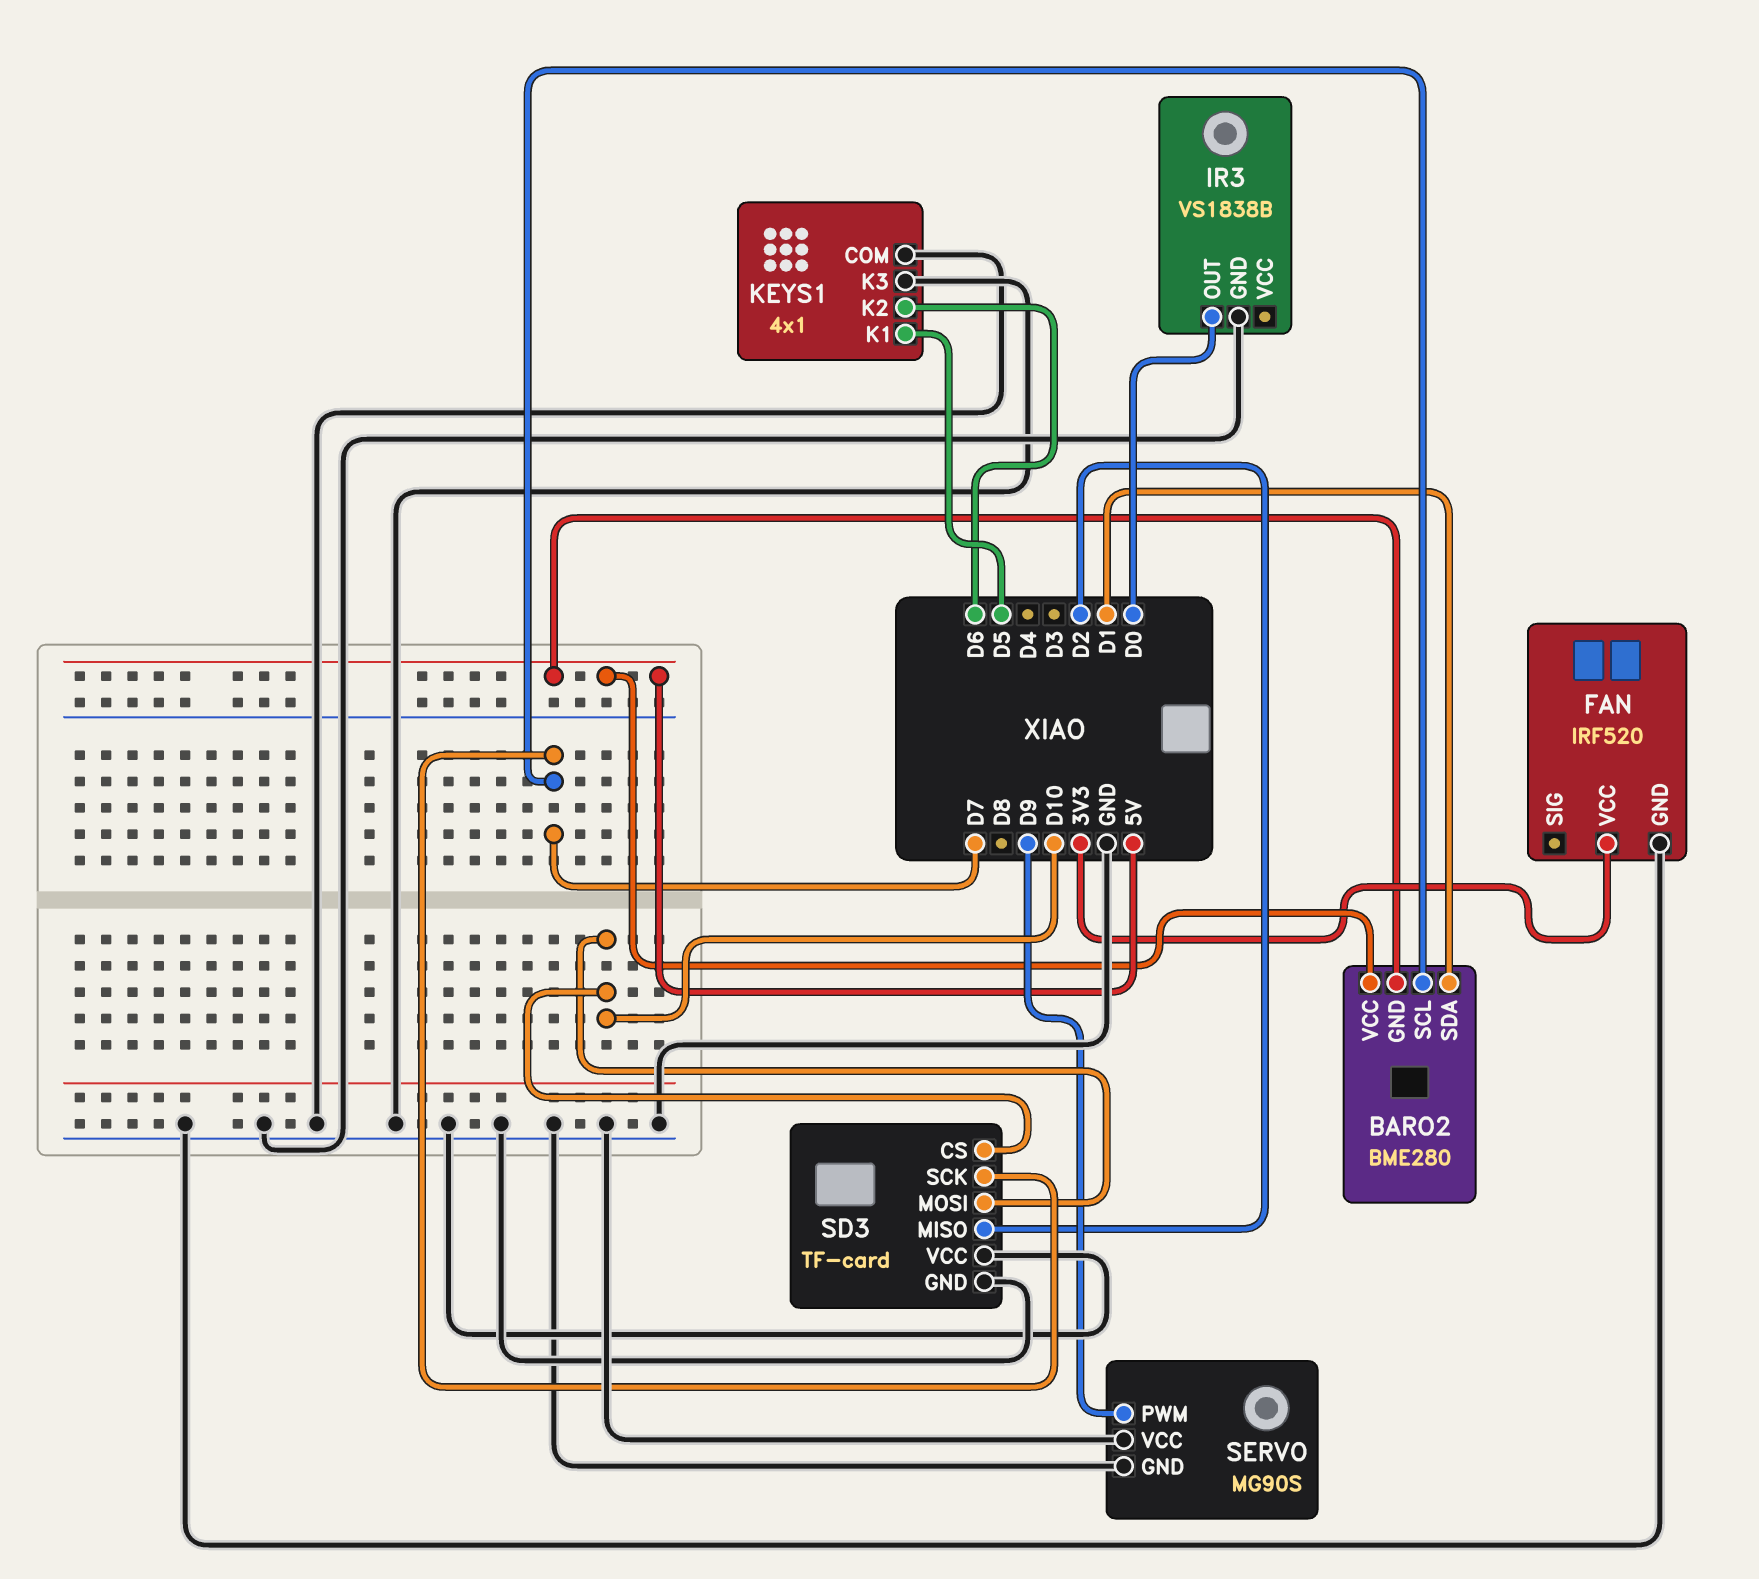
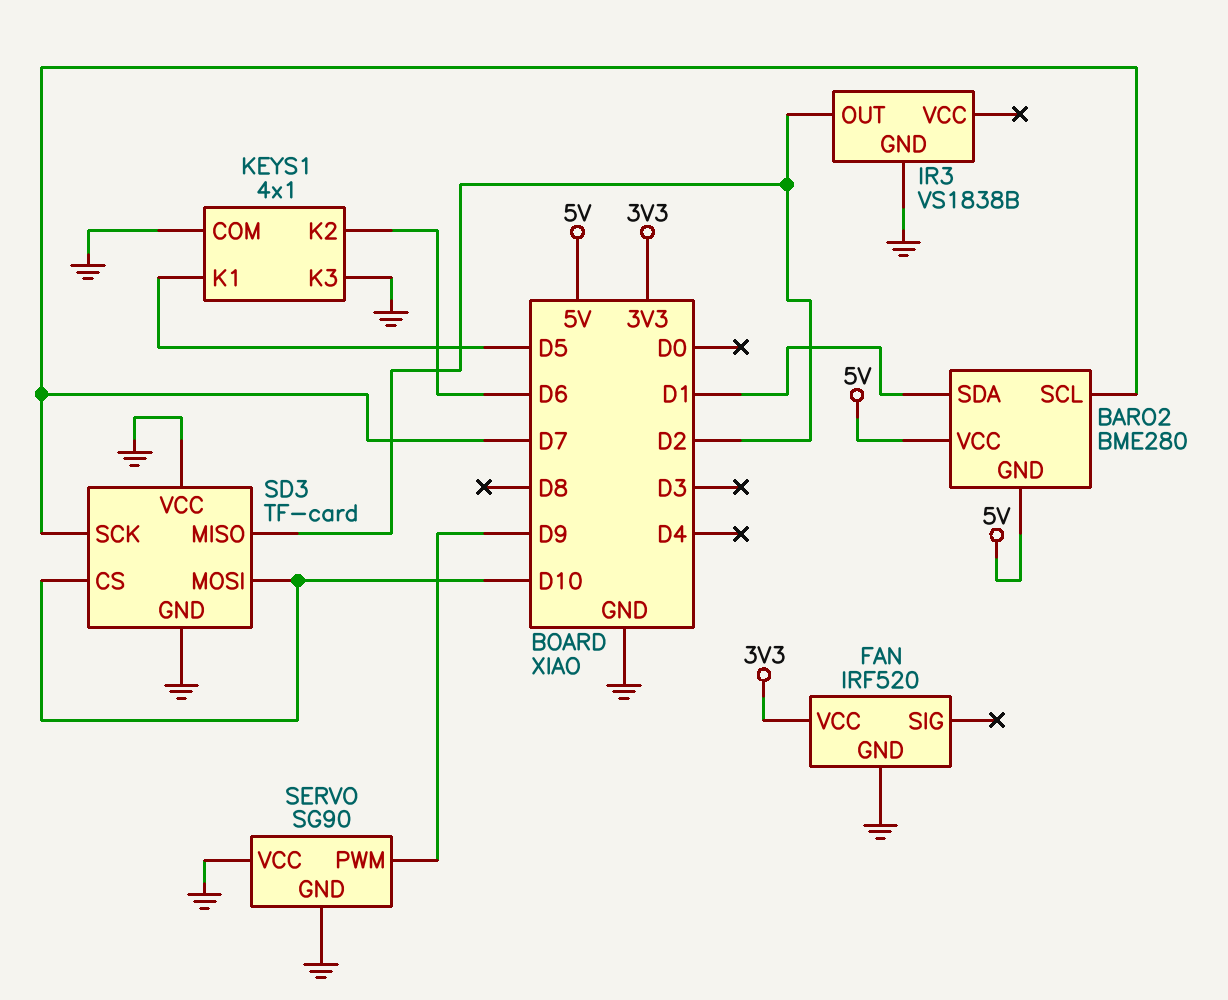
IR3 pin OUT: D0 -> D2
SERVO: MG90S -> SG90

